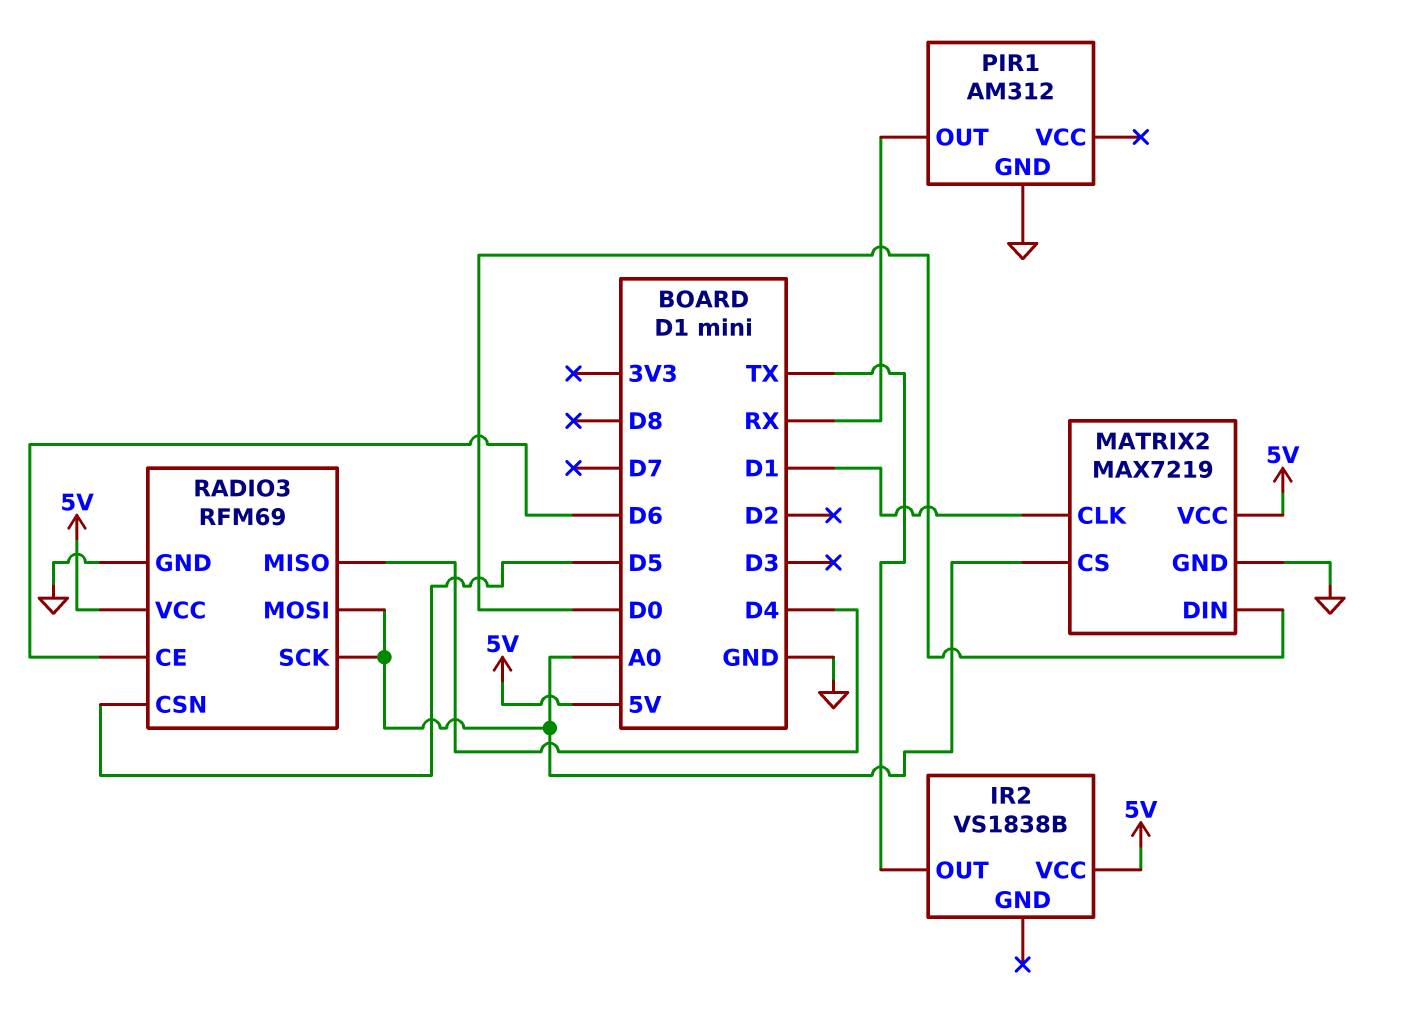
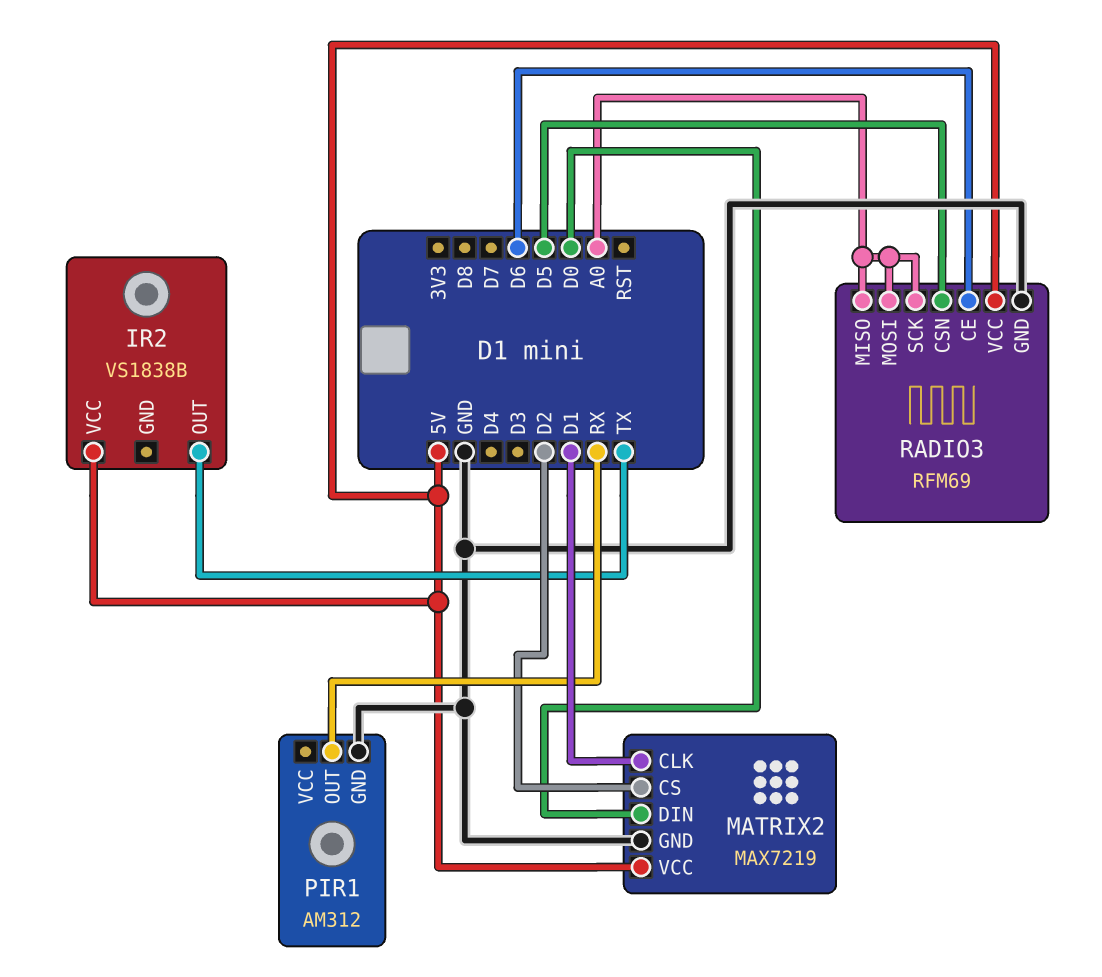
MATRIX2 pin CS: A0 -> D2
RADIO3 pin MISO: D4 -> A0

